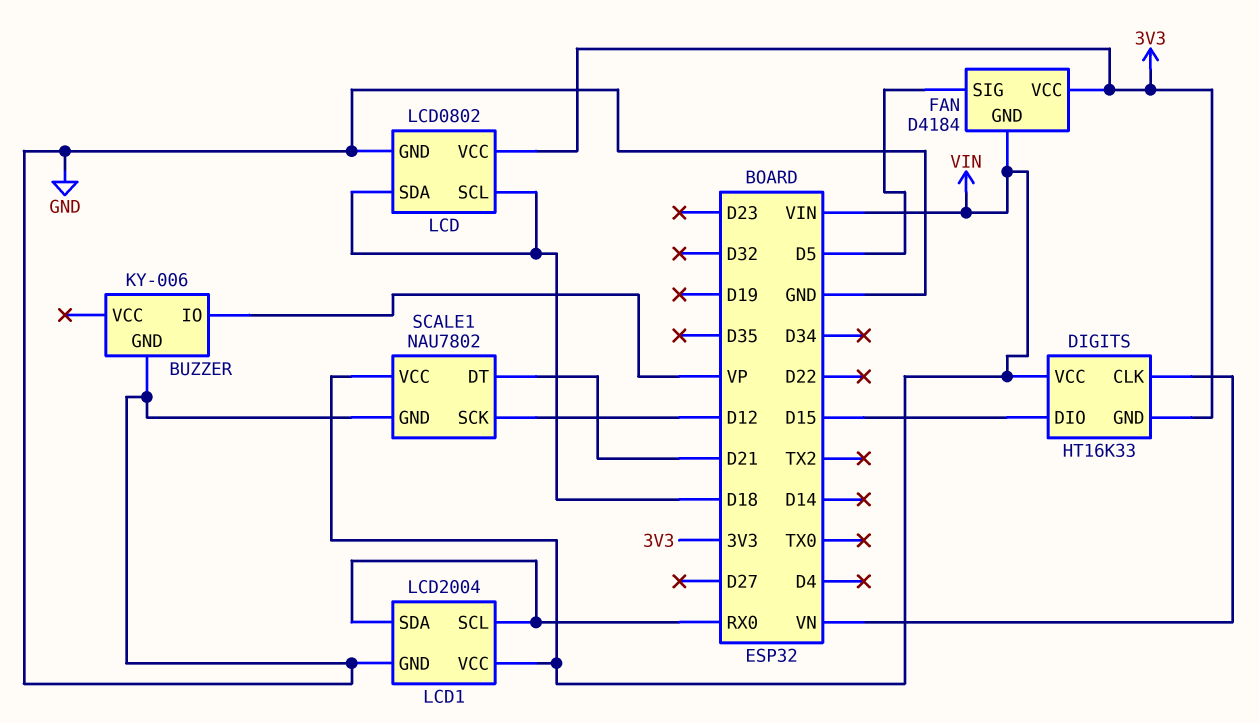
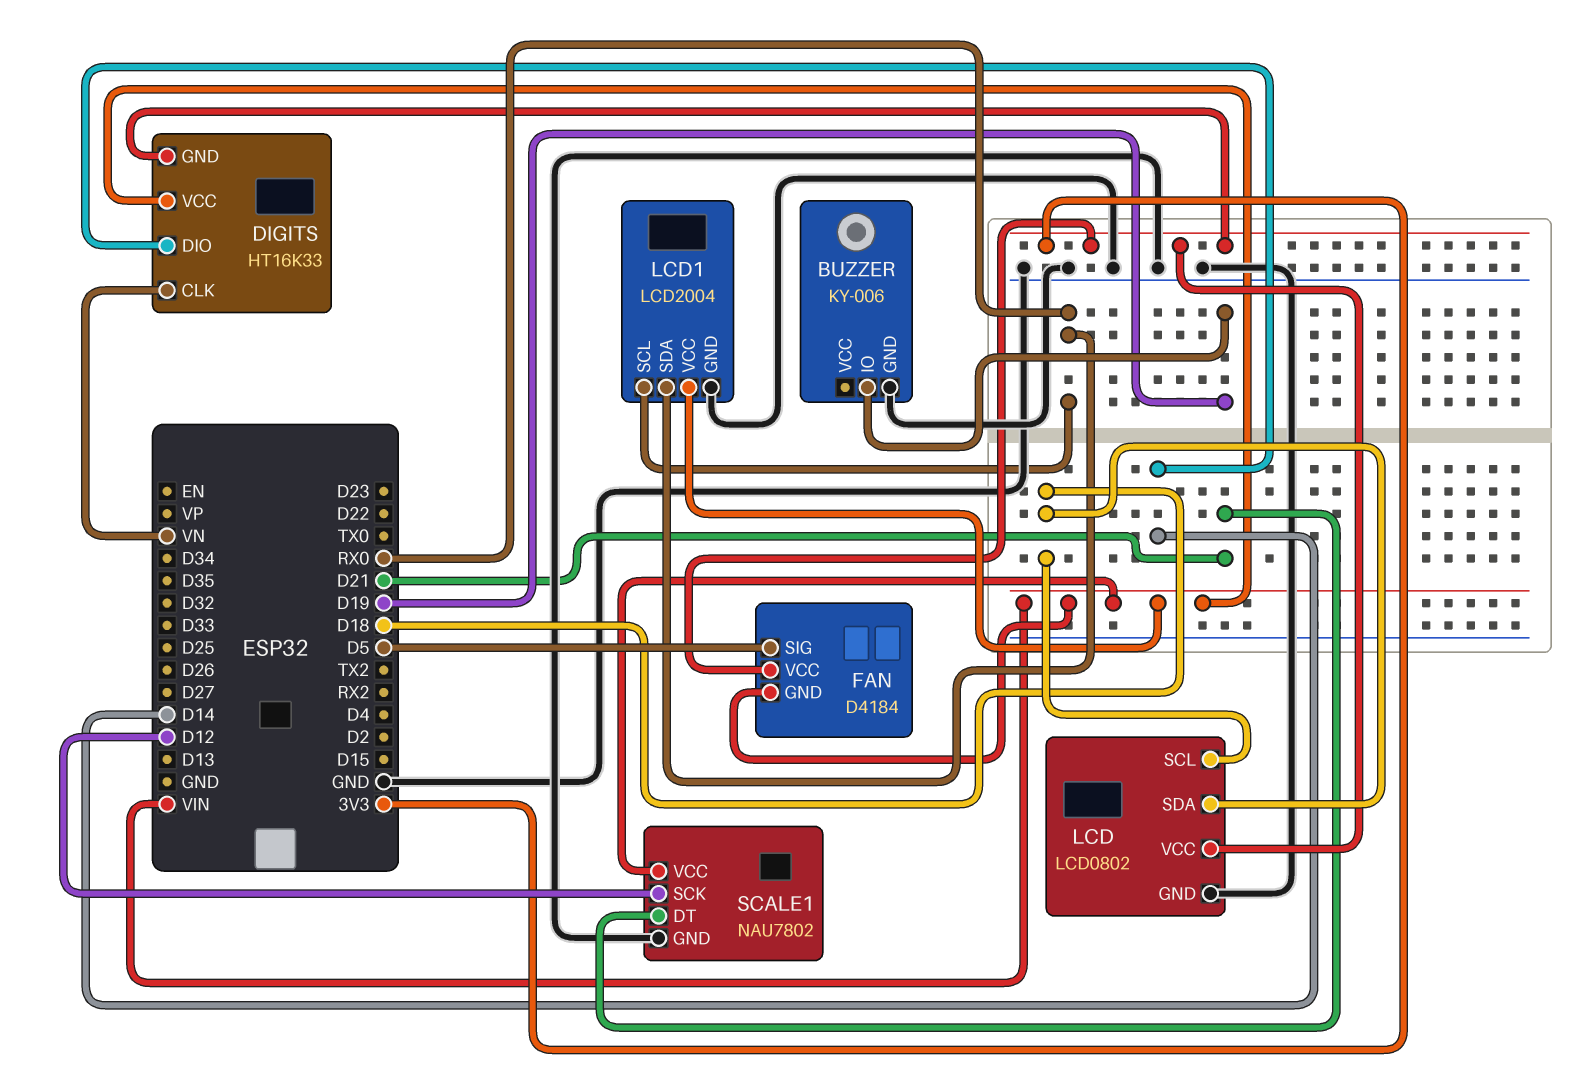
BUZZER pin IO: VP -> D19
DIGITS pin DIO: D15 -> D14

